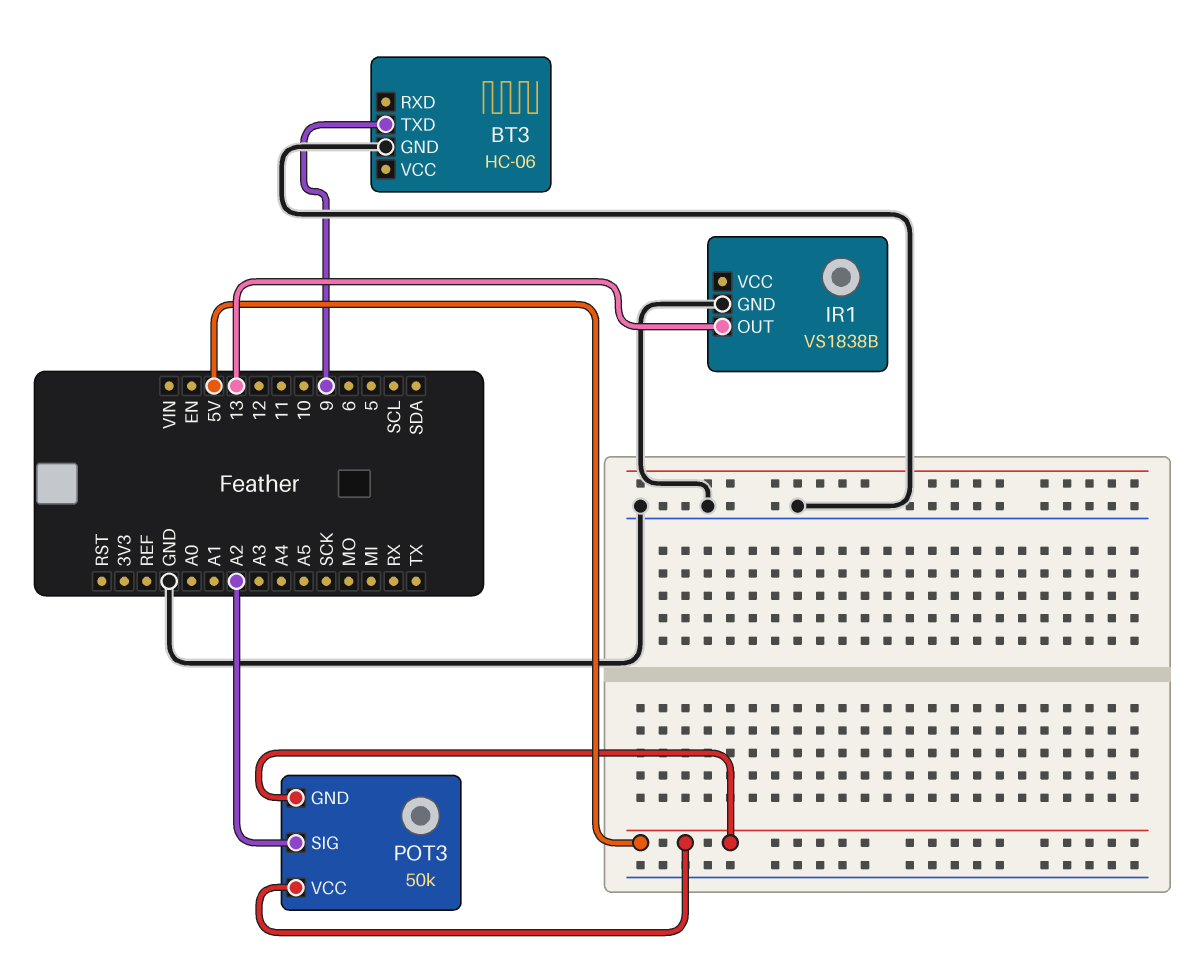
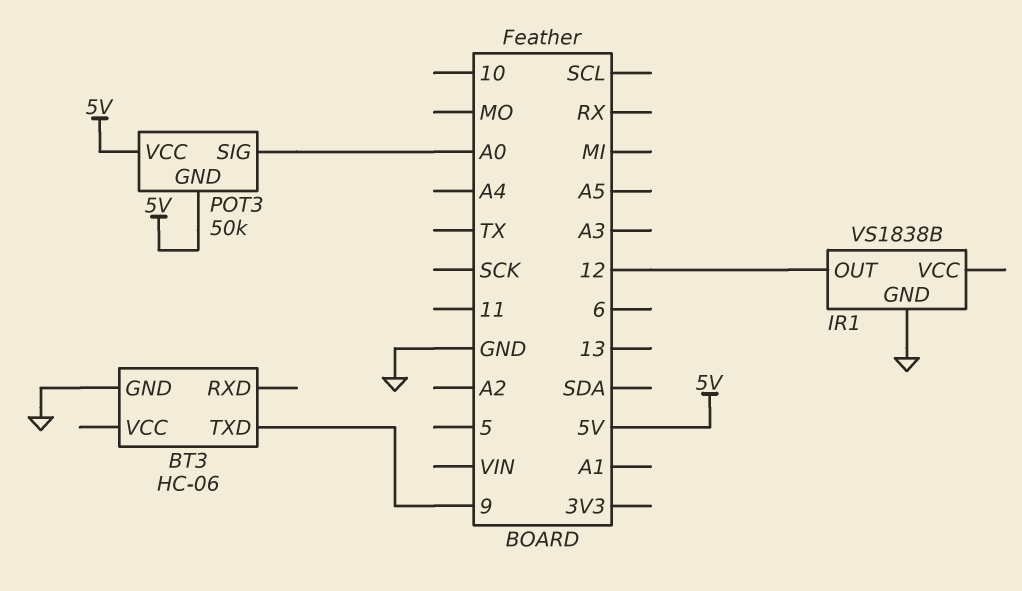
IR1 pin OUT: 13 -> 12
POT3 pin SIG: A2 -> A0

